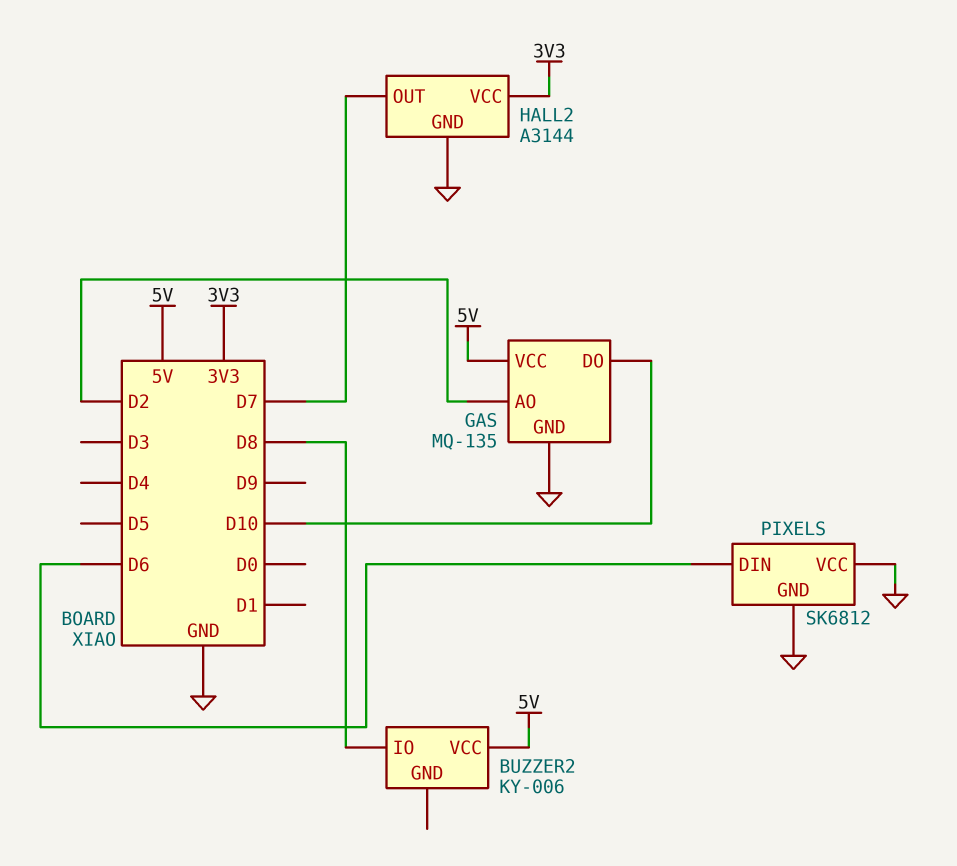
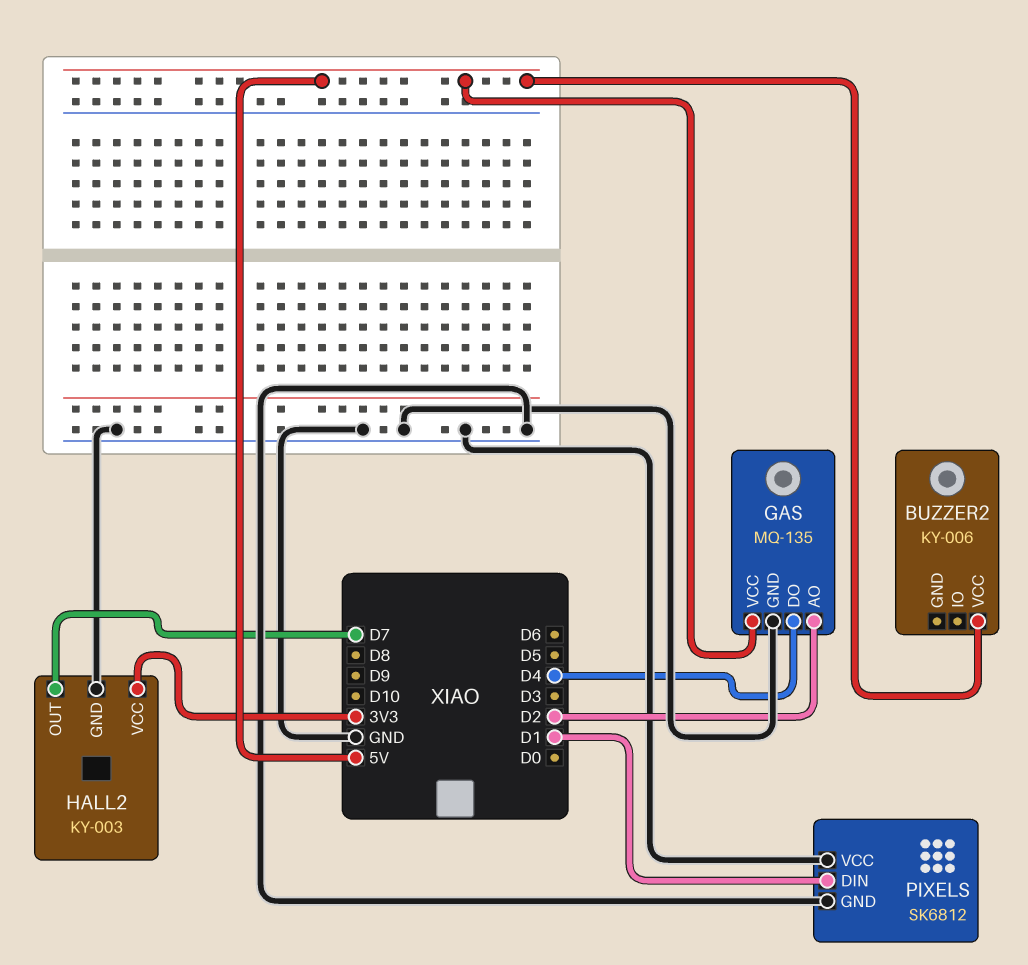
BUZZER2 pin IO: D8 -> none
GAS pin DO: D10 -> D4
HALL2: A3144 -> KY-003
PIXELS pin DIN: D6 -> D1

